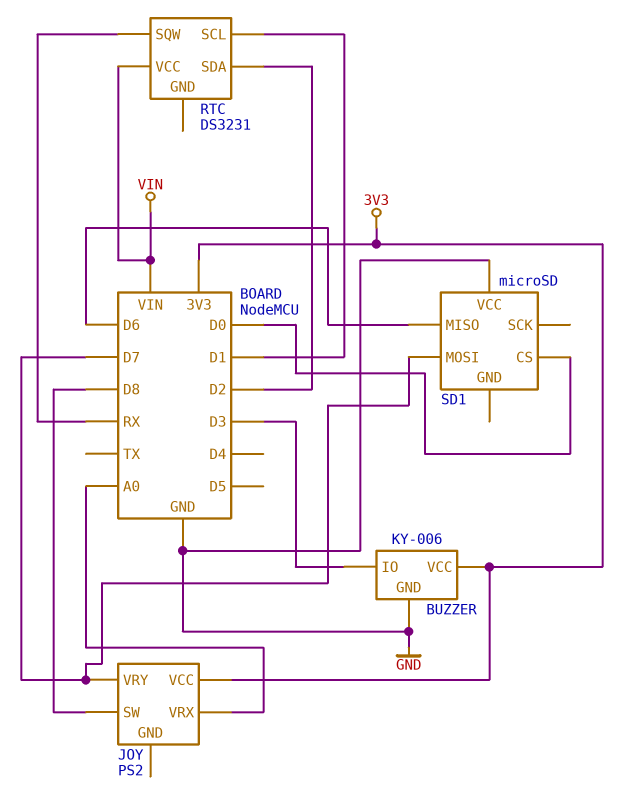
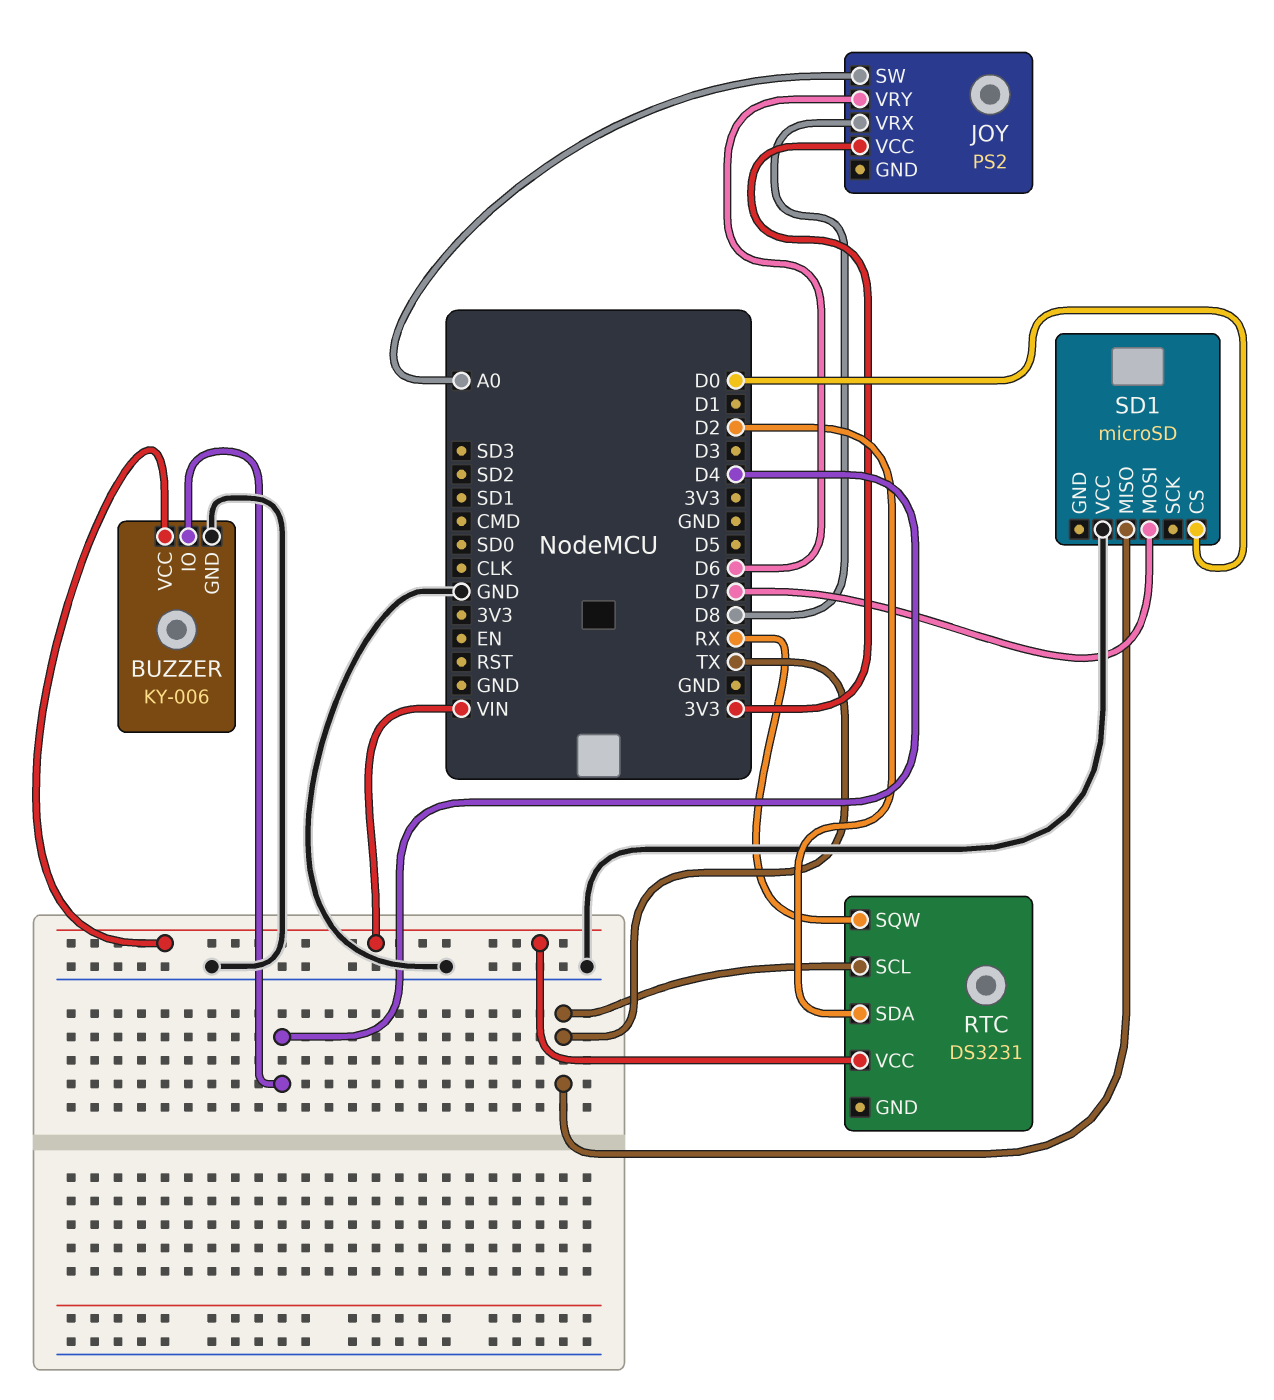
BUZZER pin IO: D3 -> D4
BUZZER pin VCC: 3V3 -> VIN
JOY pin SW: D8 -> A0
JOY pin VRX: A0 -> D8
JOY pin VRY: D7 -> D6
RTC pin SCL: D1 -> TX
SD1 pin MISO: D6 -> TX

